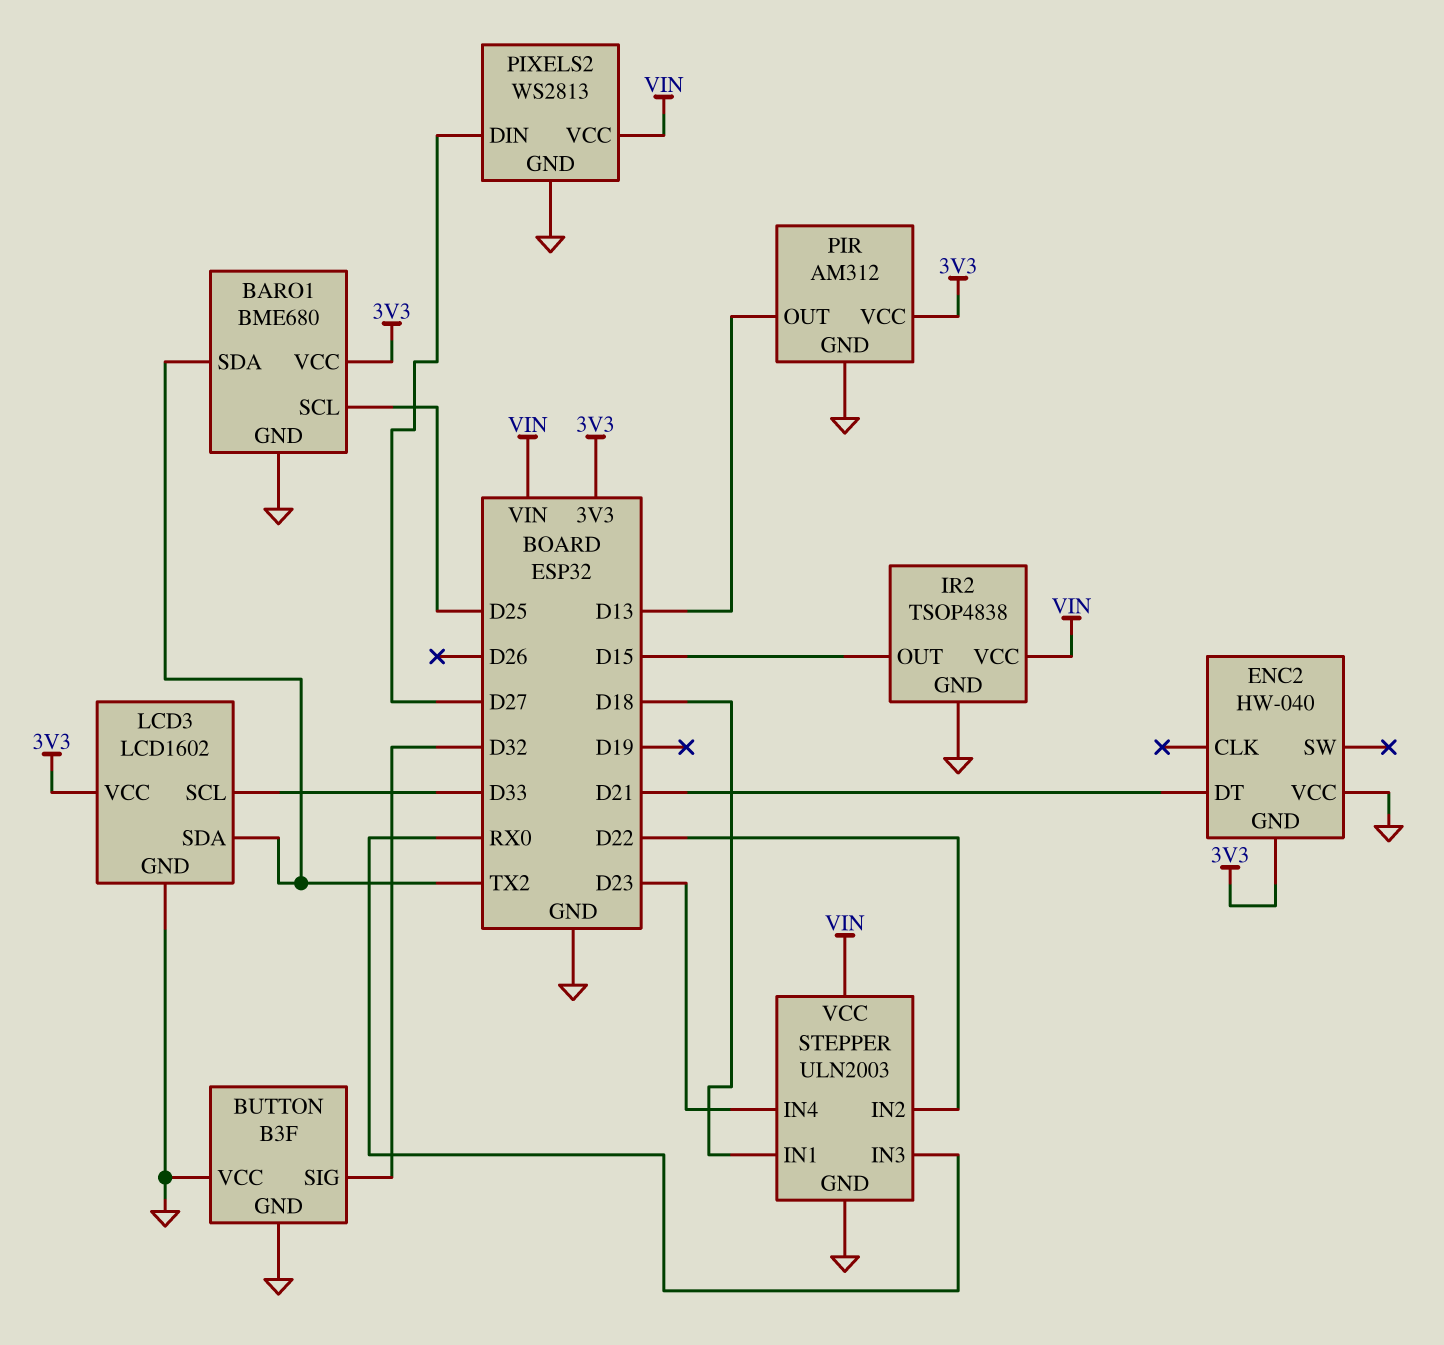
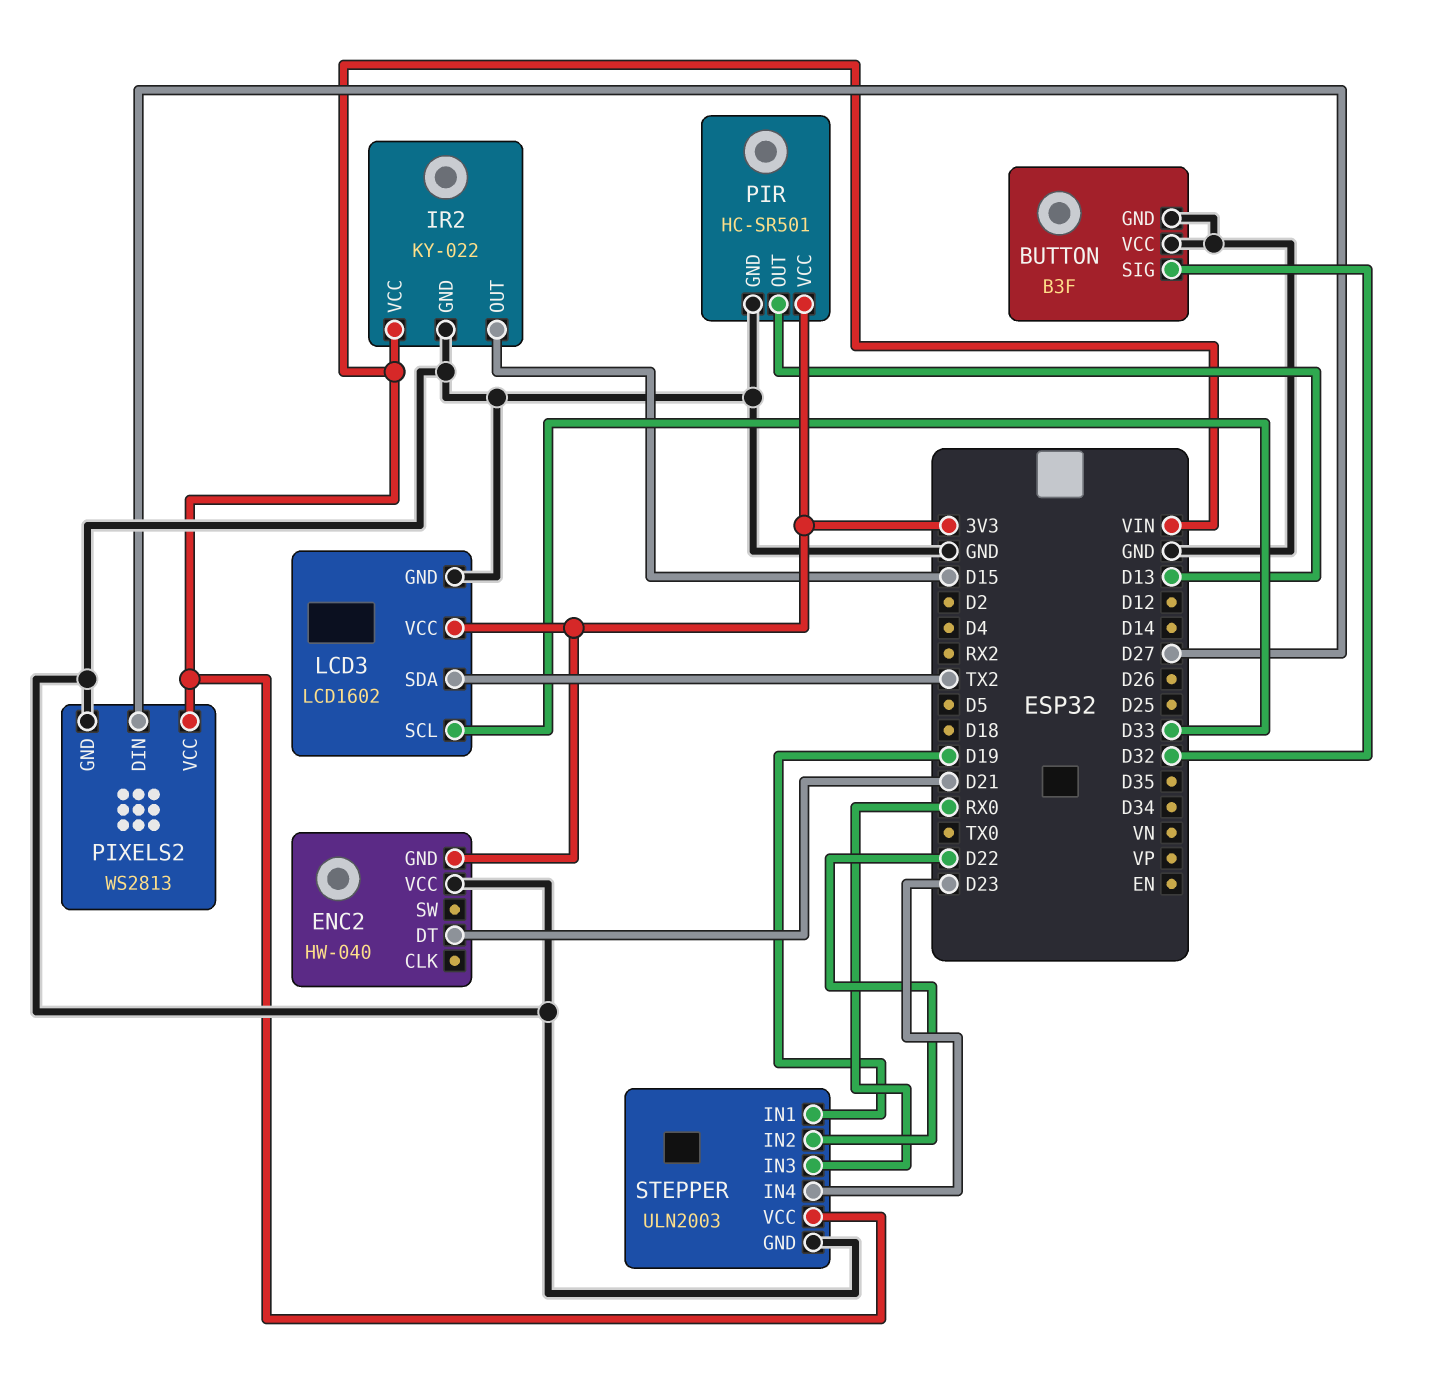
BARO1: BME680 -> none
BARO1 pin GND: GND -> none
BARO1 pin SCL: D25 -> none
BARO1 pin SDA: TX2 -> none
BARO1 pin VCC: 3V3 -> none
IR2: TSOP4838 -> KY-022
PIR: AM312 -> HC-SR501
STEPPER pin IN1: D18 -> D19

